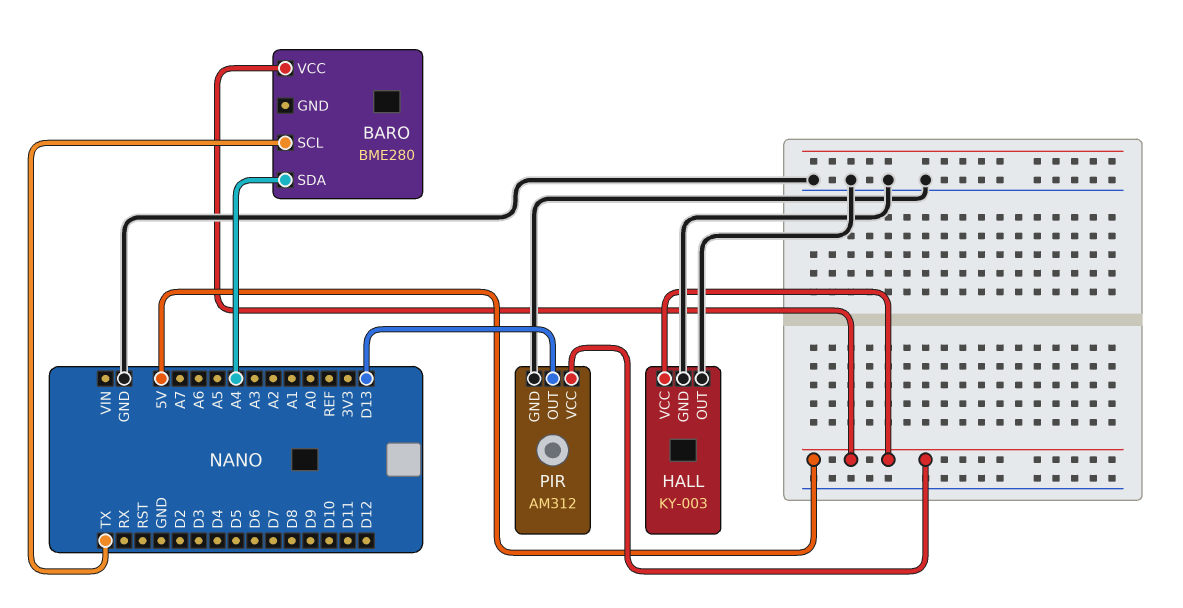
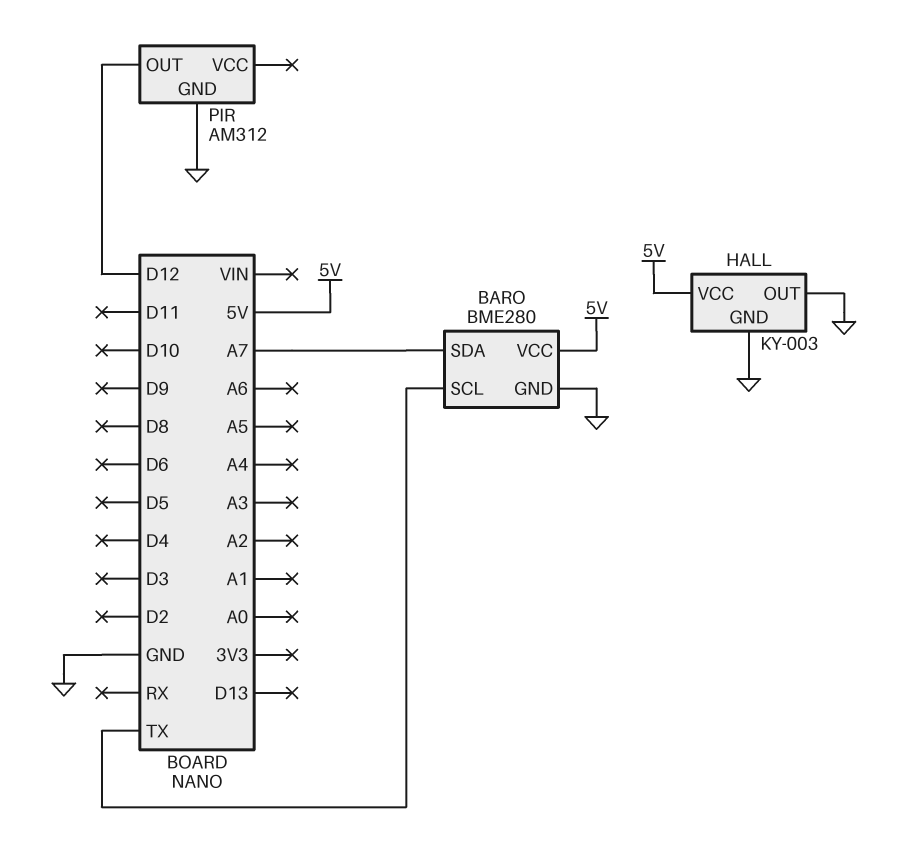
BARO pin GND: none -> GND
BARO pin SDA: A4 -> A7
PIR pin OUT: D13 -> D12
PIR pin VCC: 5V -> none

